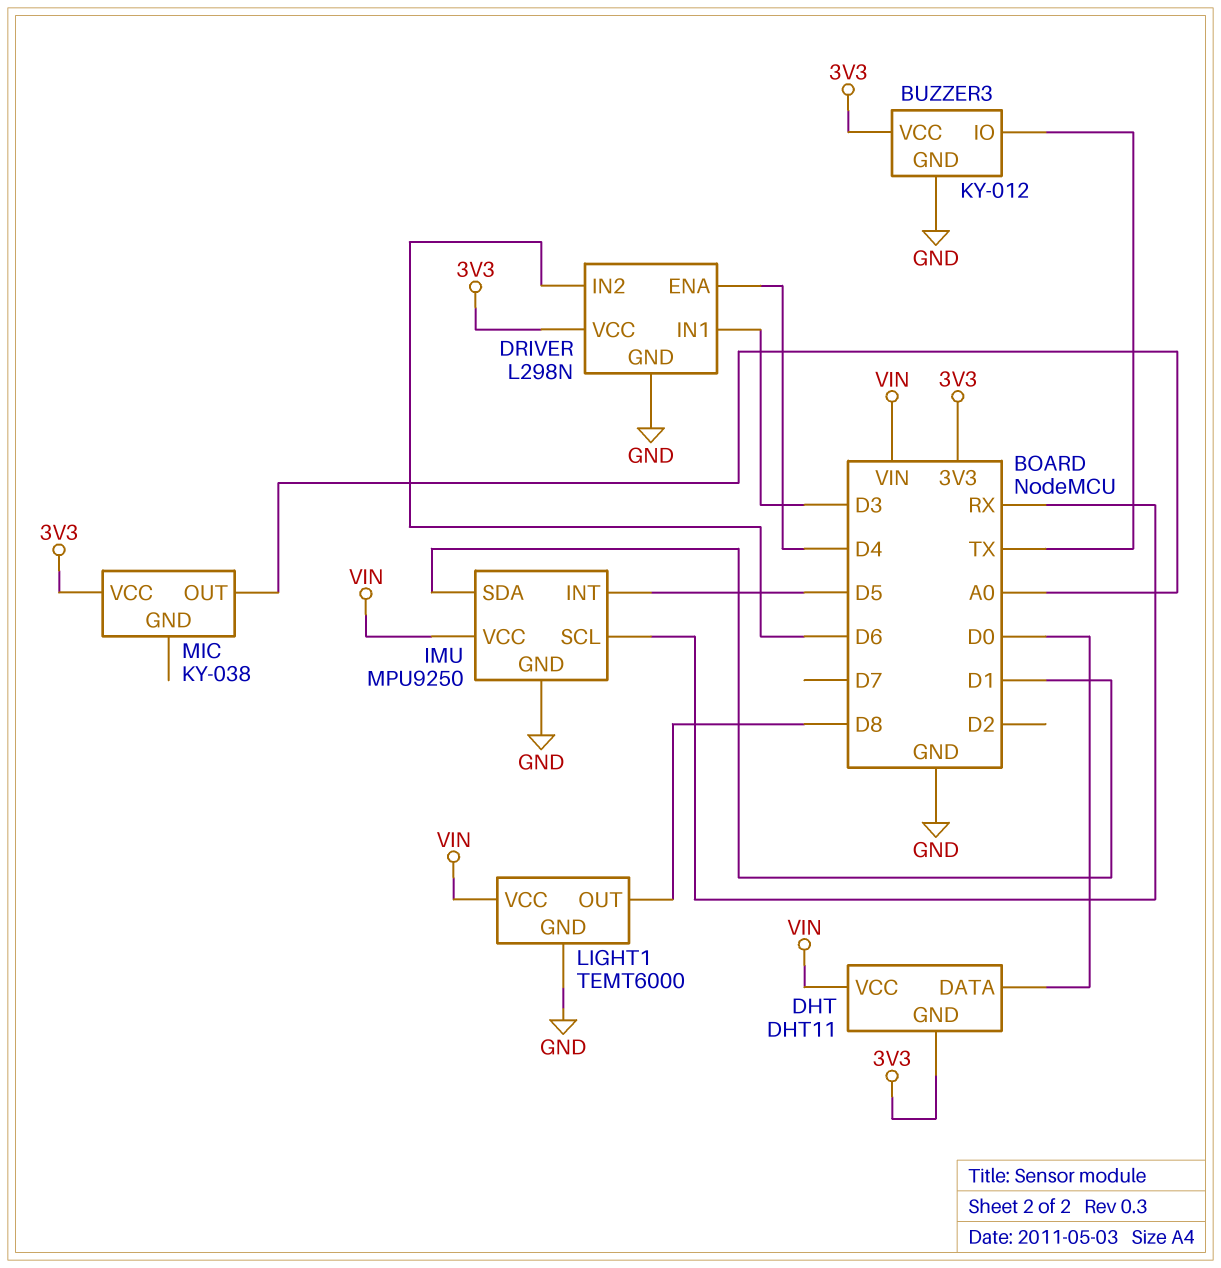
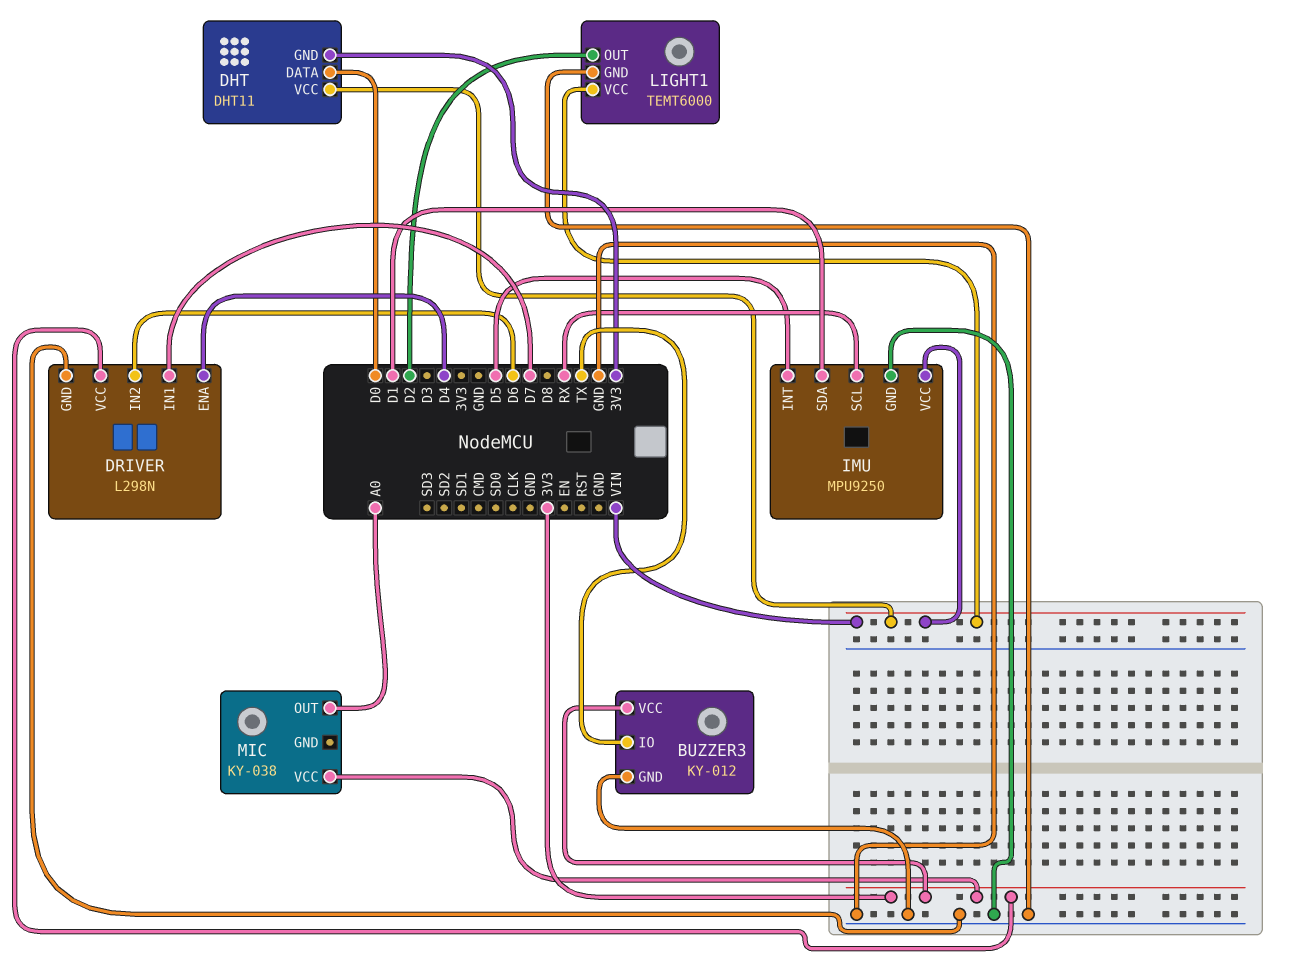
DRIVER pin IN1: D3 -> D7
LIGHT1 pin OUT: D8 -> D2

